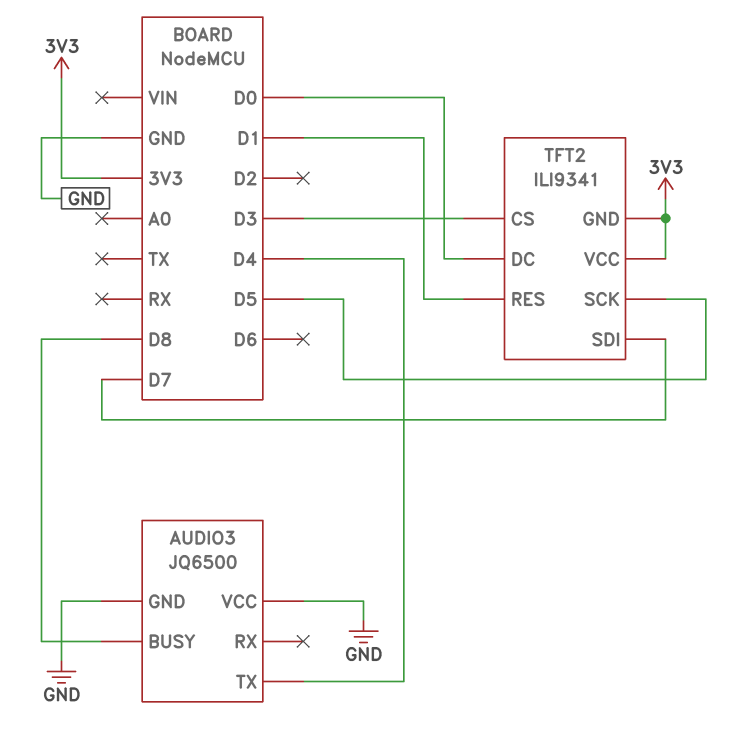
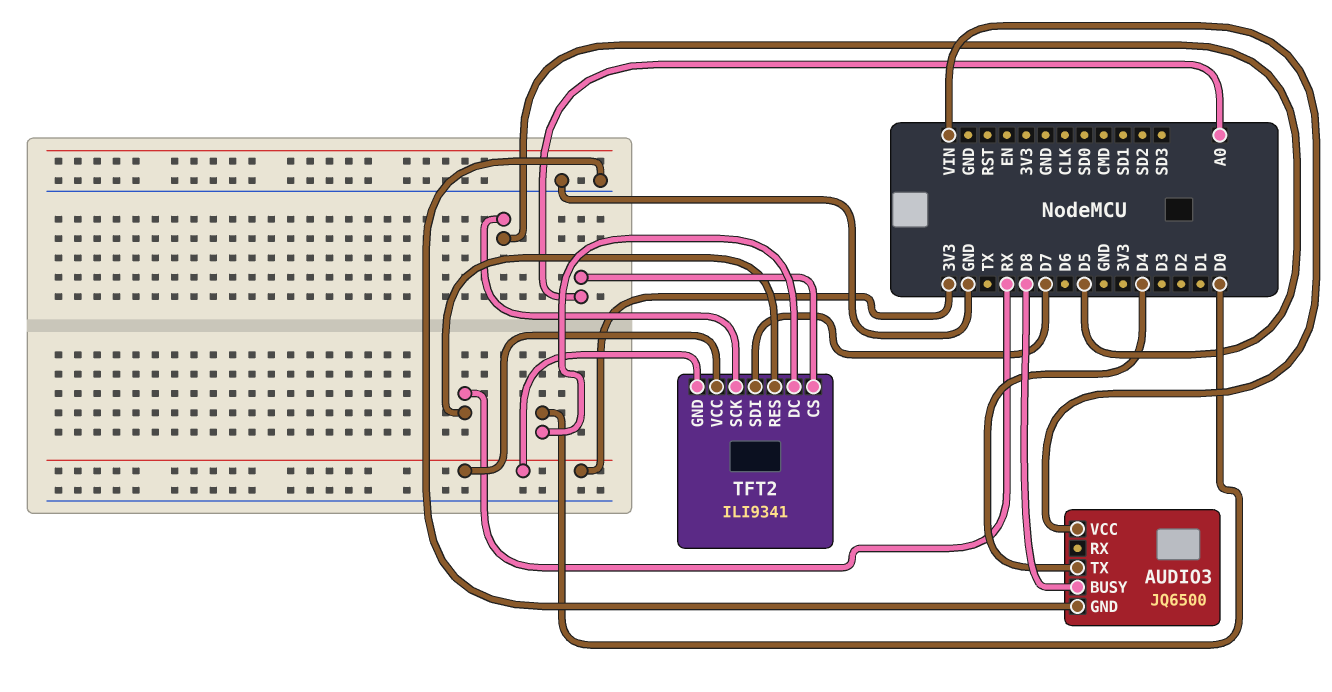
AUDIO3 pin VCC: GND -> VIN
TFT2 pin CS: D3 -> A0
TFT2 pin RES: D1 -> RX

